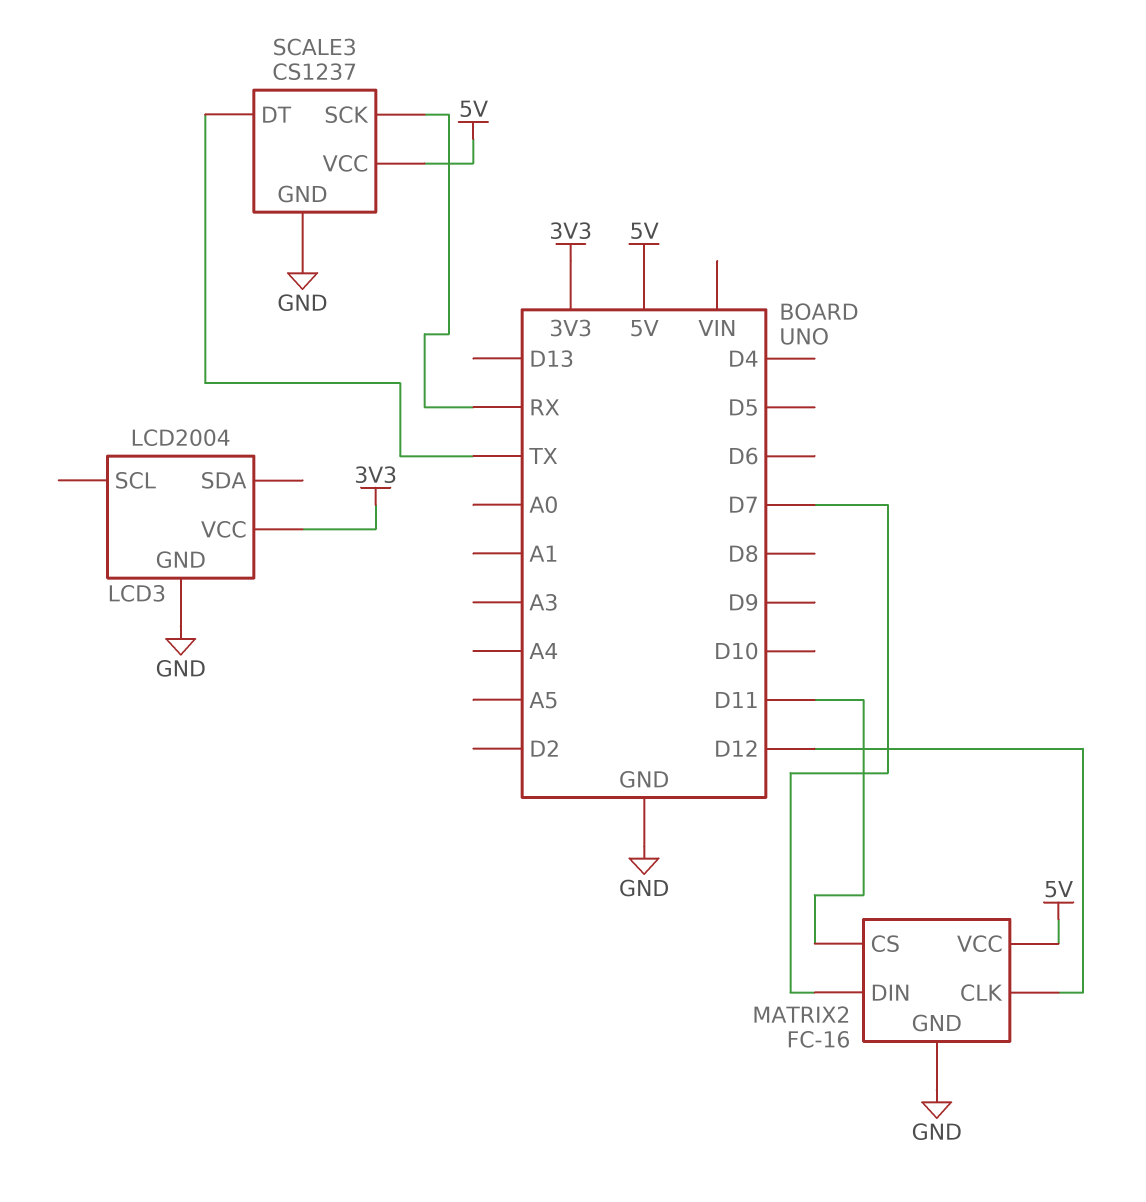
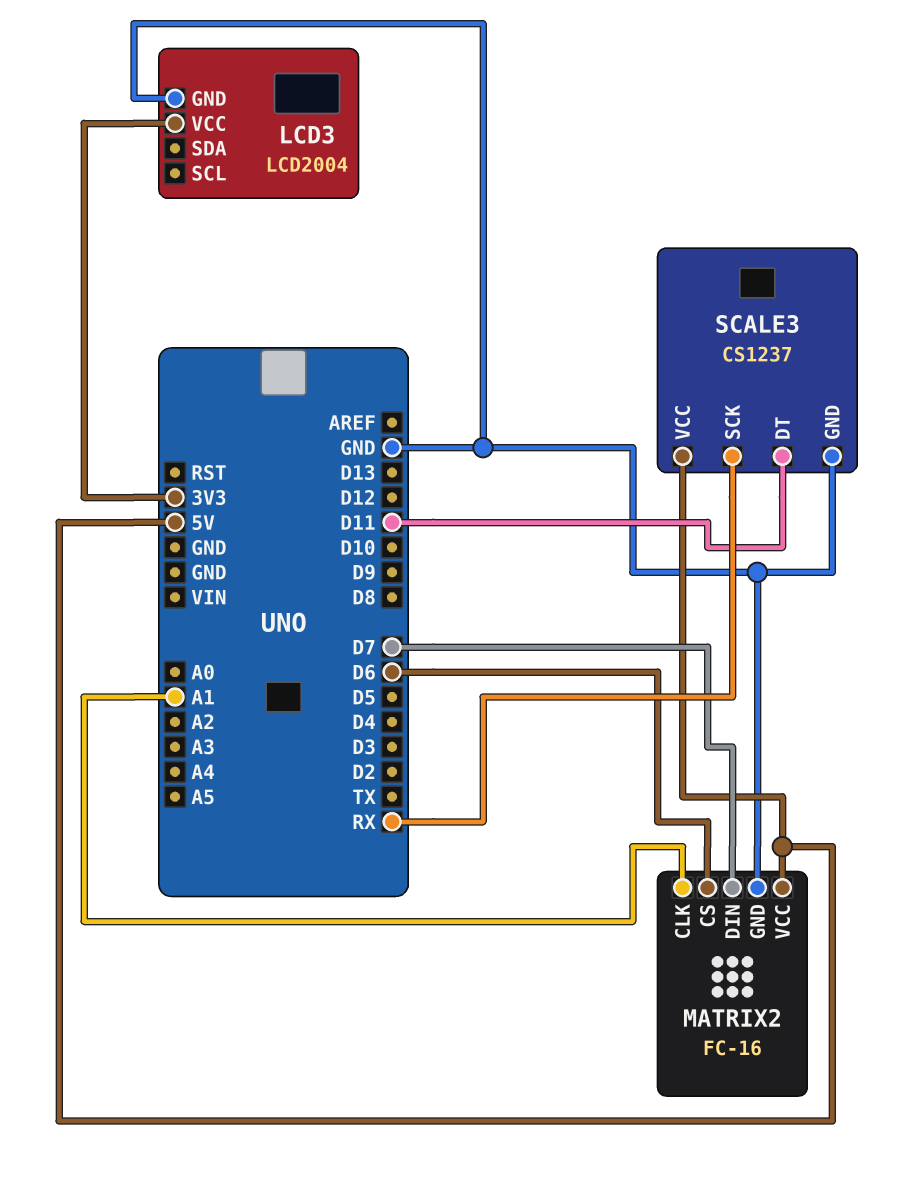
MATRIX2 pin CLK: D12 -> A1
MATRIX2 pin CS: D11 -> D6
SCALE3 pin DT: TX -> D11

